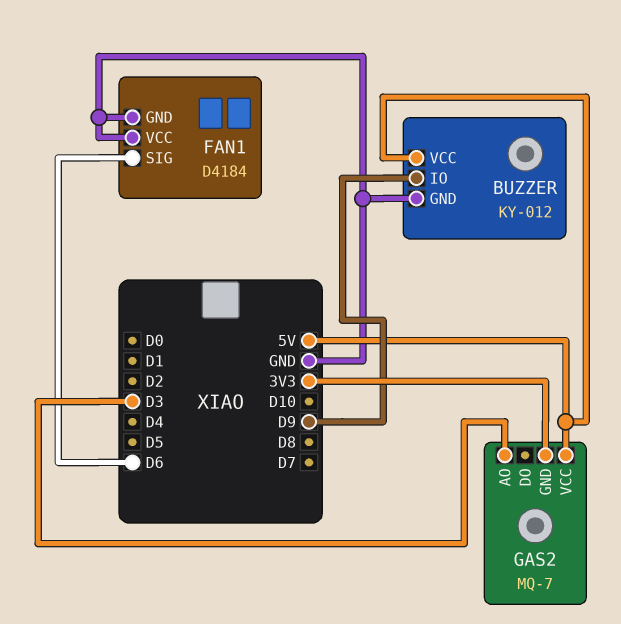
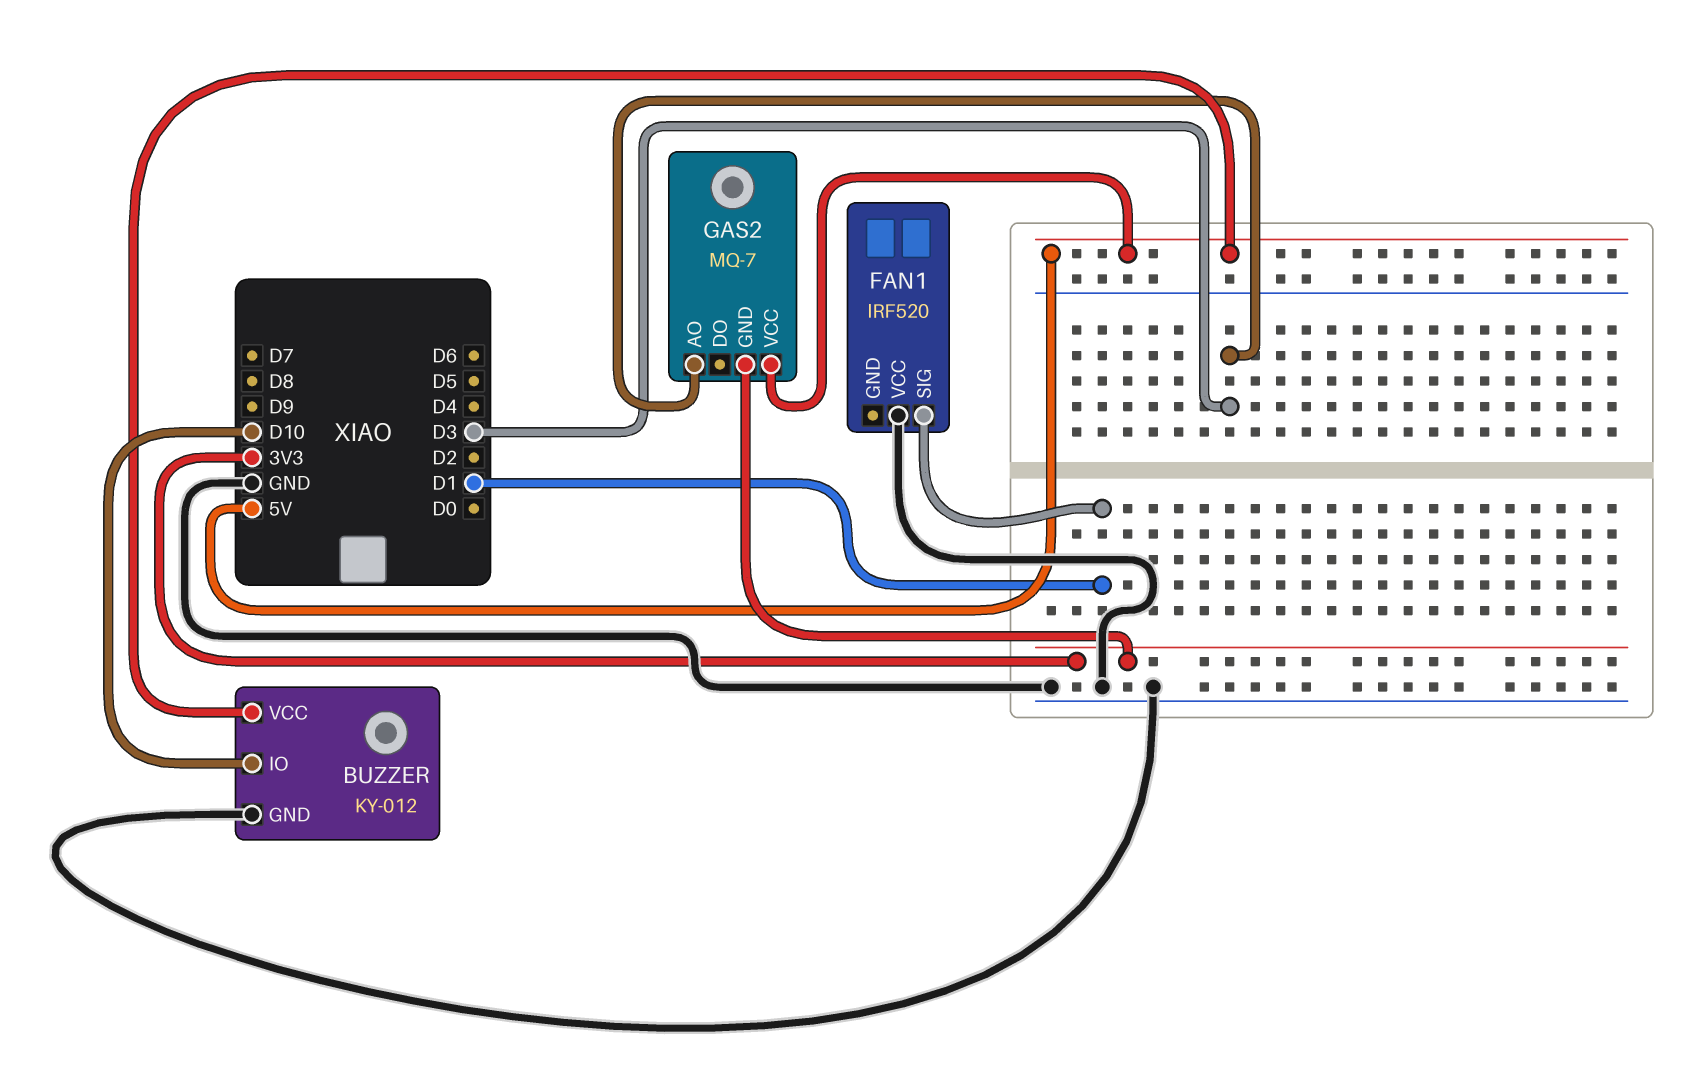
BUZZER pin IO: D9 -> D10
FAN1: D4184 -> IRF520
FAN1 pin GND: GND -> none
FAN1 pin SIG: D6 -> D1

